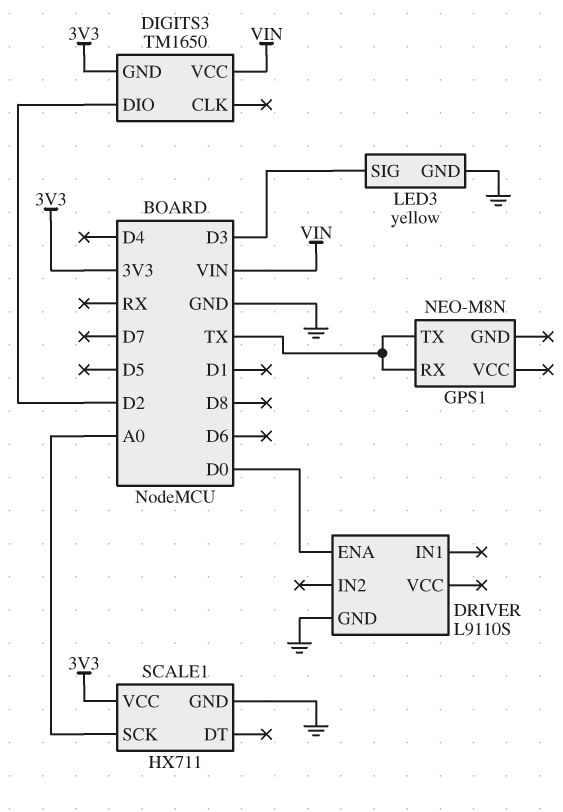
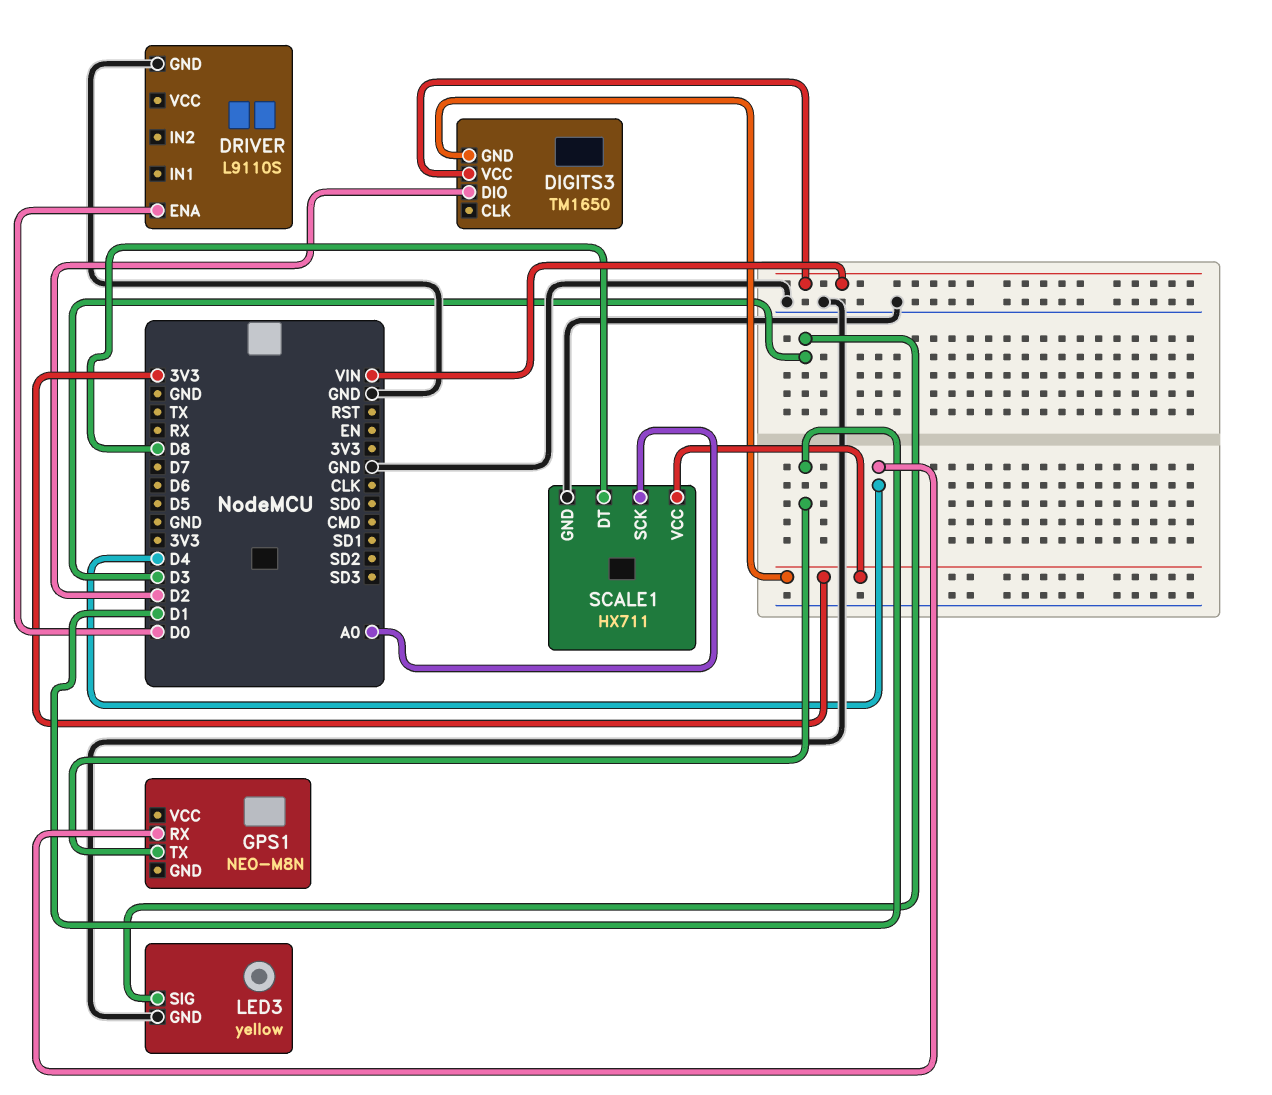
GPS1 pin RX: TX -> D4
GPS1 pin TX: TX -> D1
SCALE1 pin DT: none -> D8

